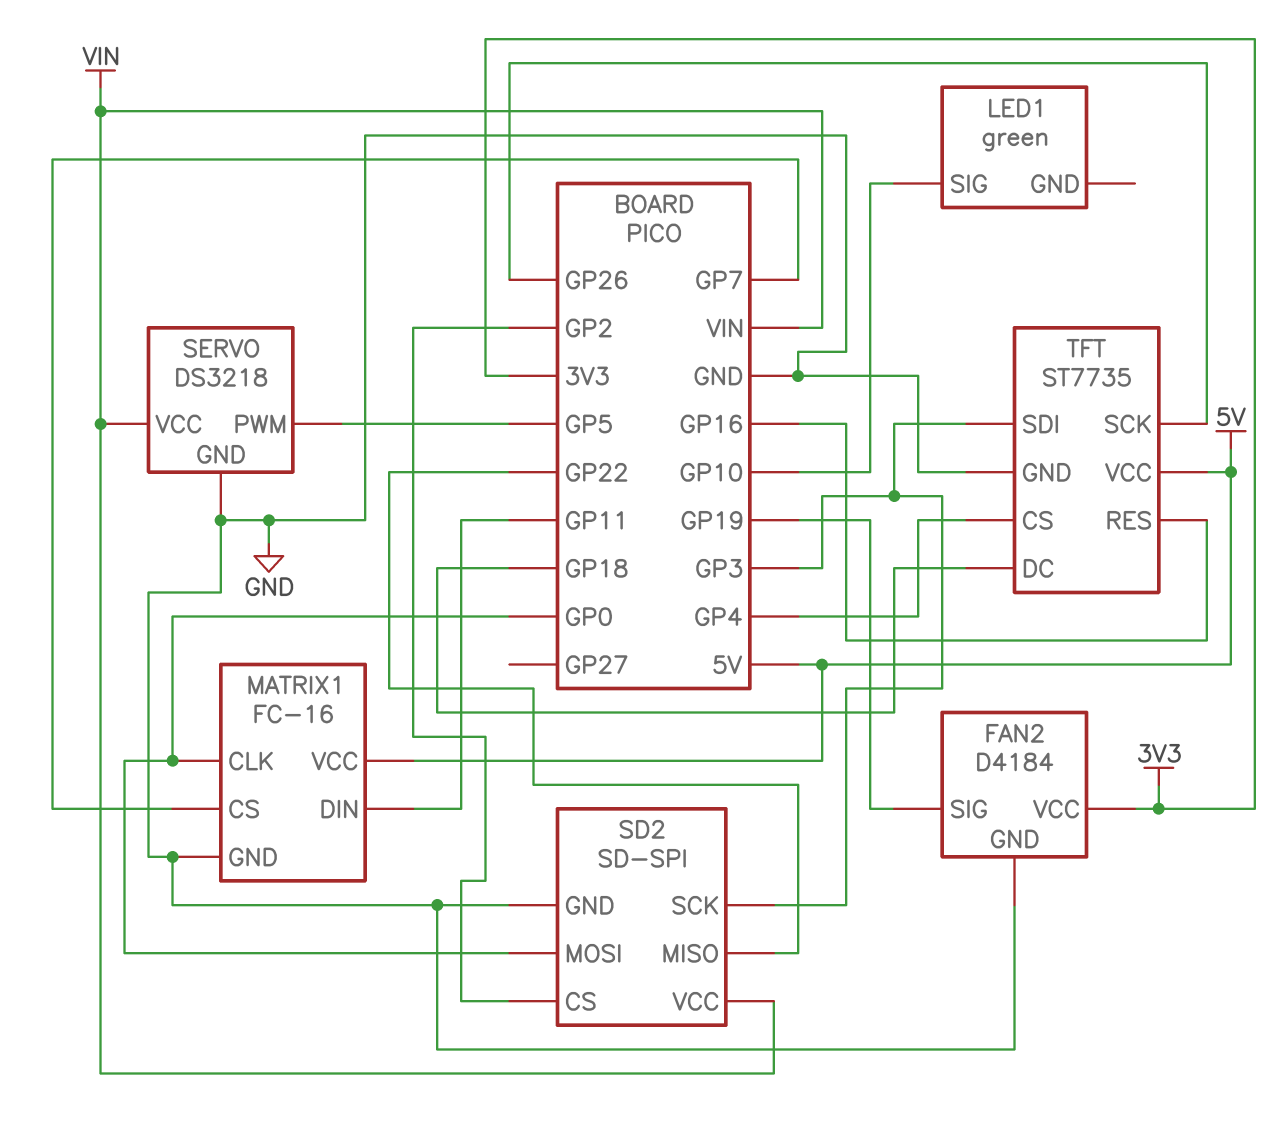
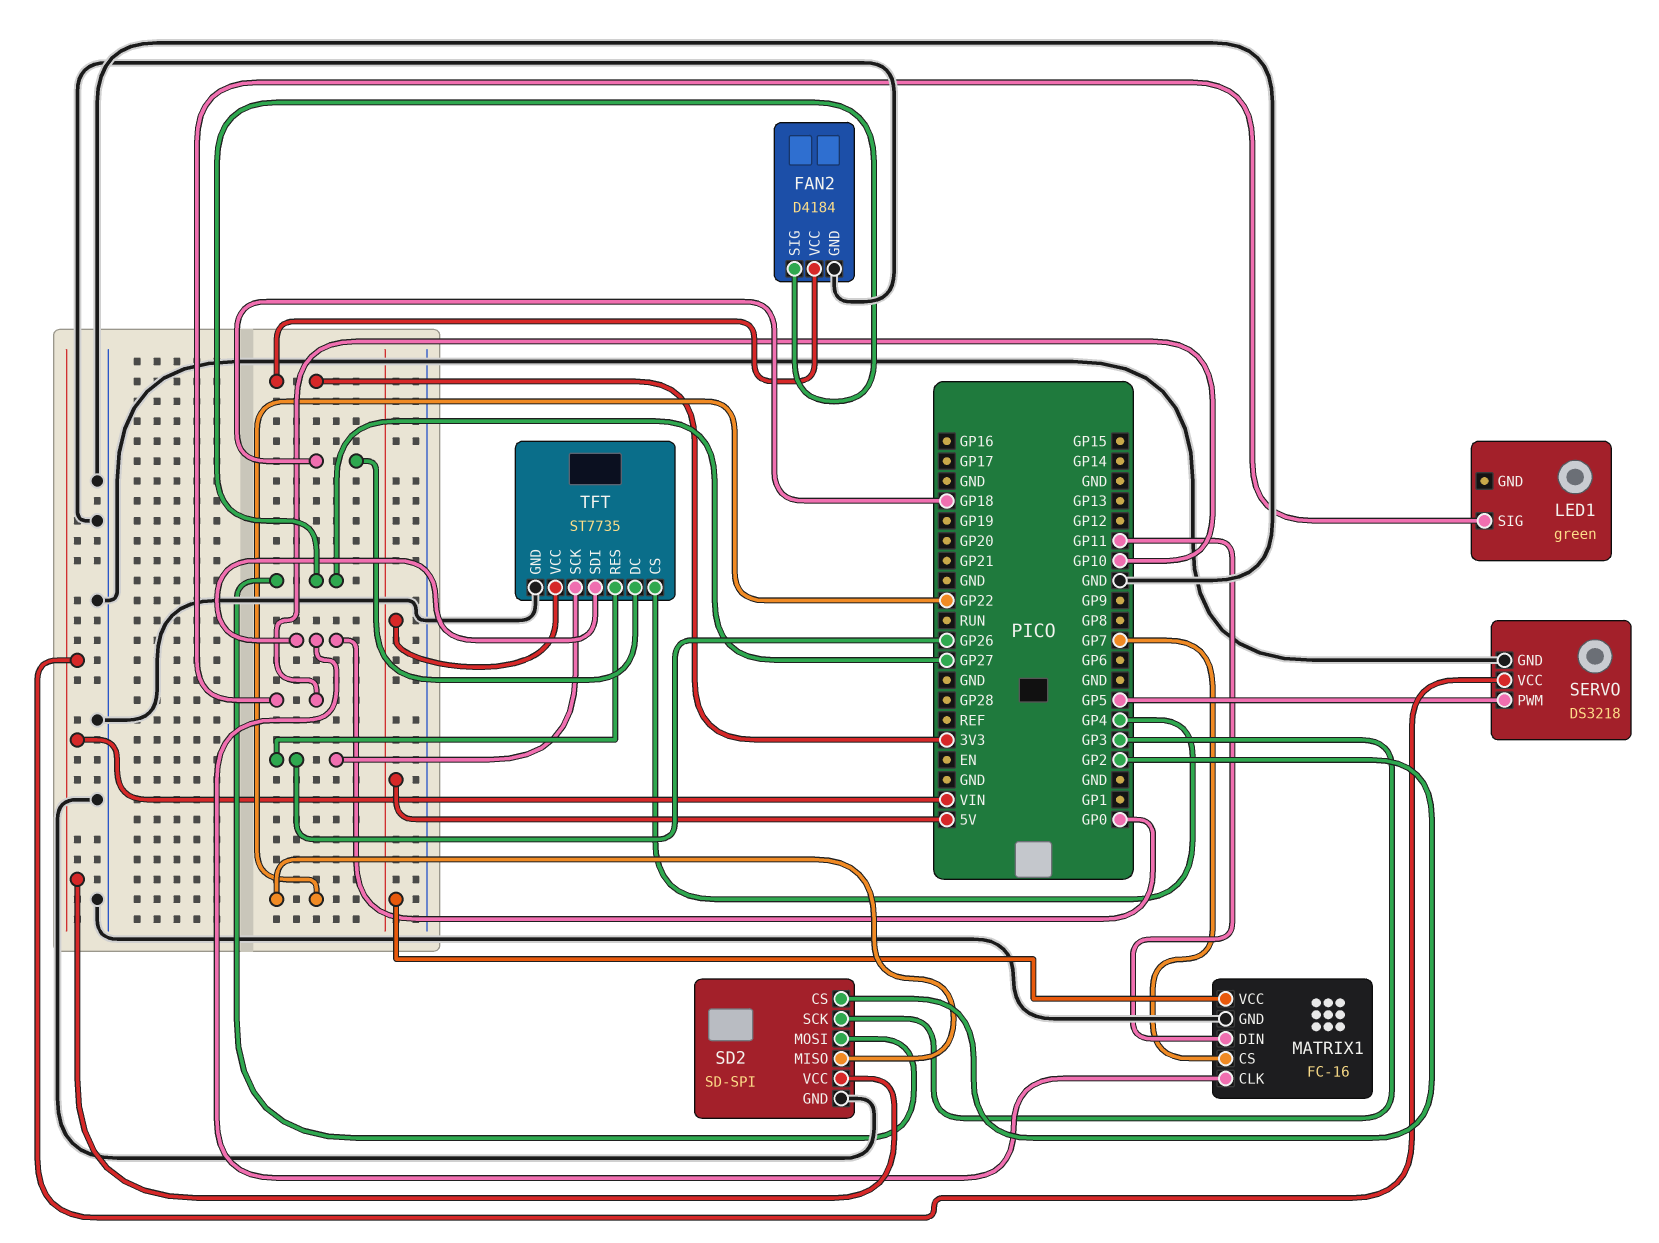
FAN2 pin SIG: GP19 -> GP27
SD2 pin MOSI: GP0 -> GP27
TFT pin RES: GP16 -> GP26
TFT pin SDI: GP3 -> GP0

